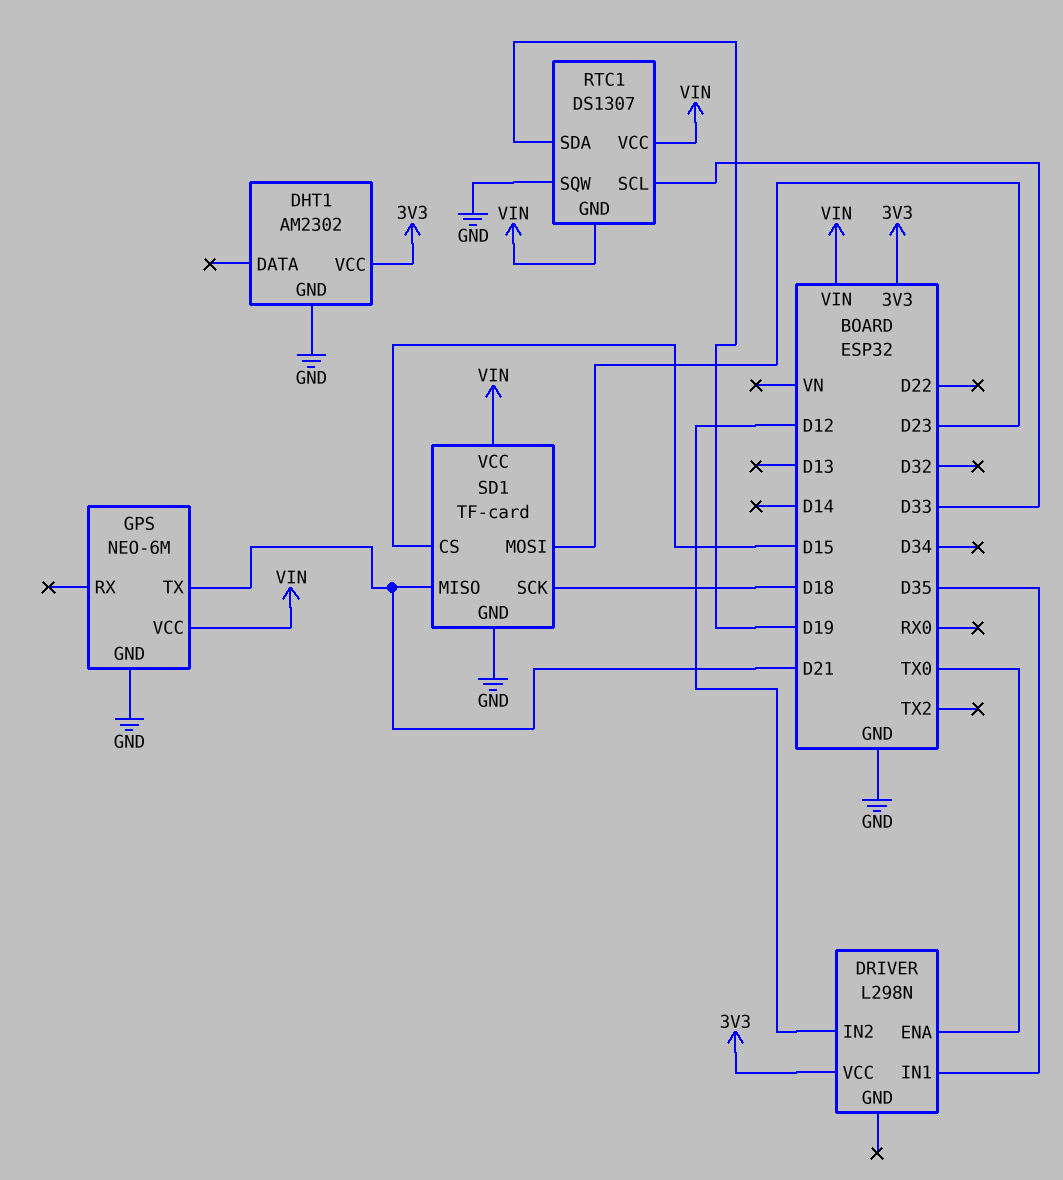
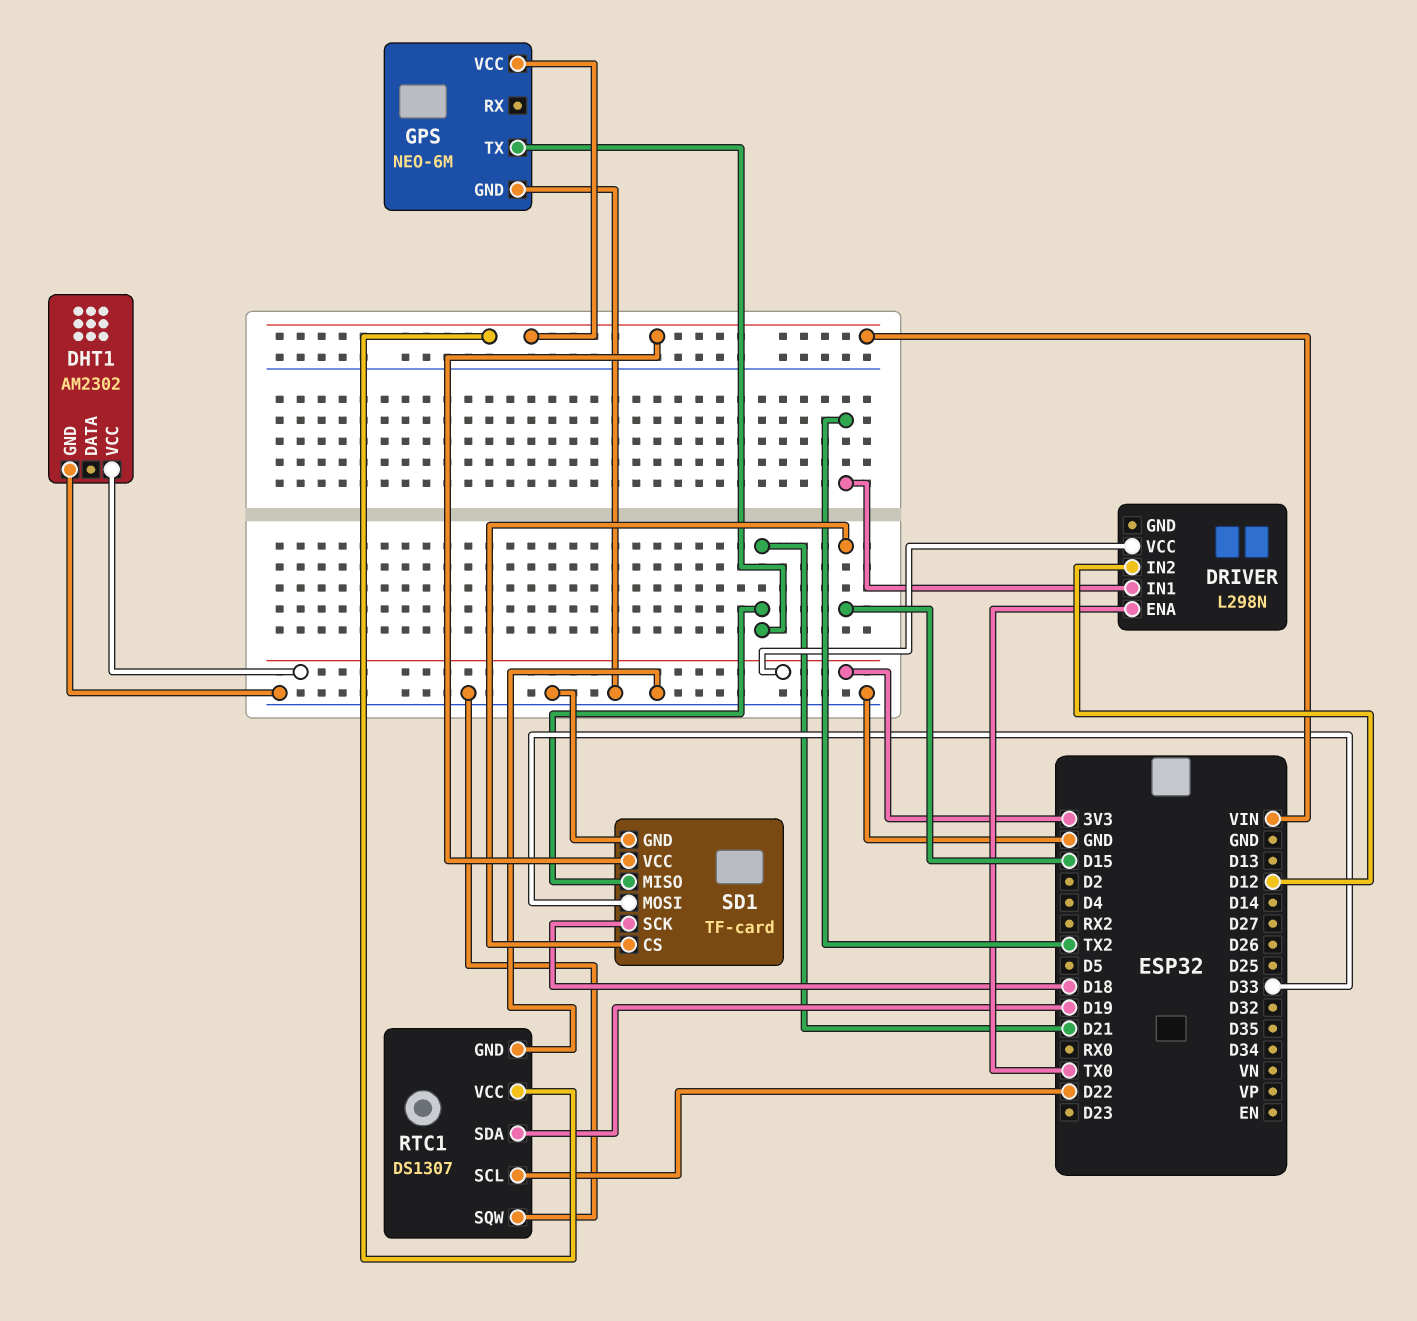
DRIVER pin IN1: D35 -> TX2
RTC1 pin GND: VIN -> GND
RTC1 pin SCL: D33 -> D22
SD1 pin MOSI: D23 -> D33

